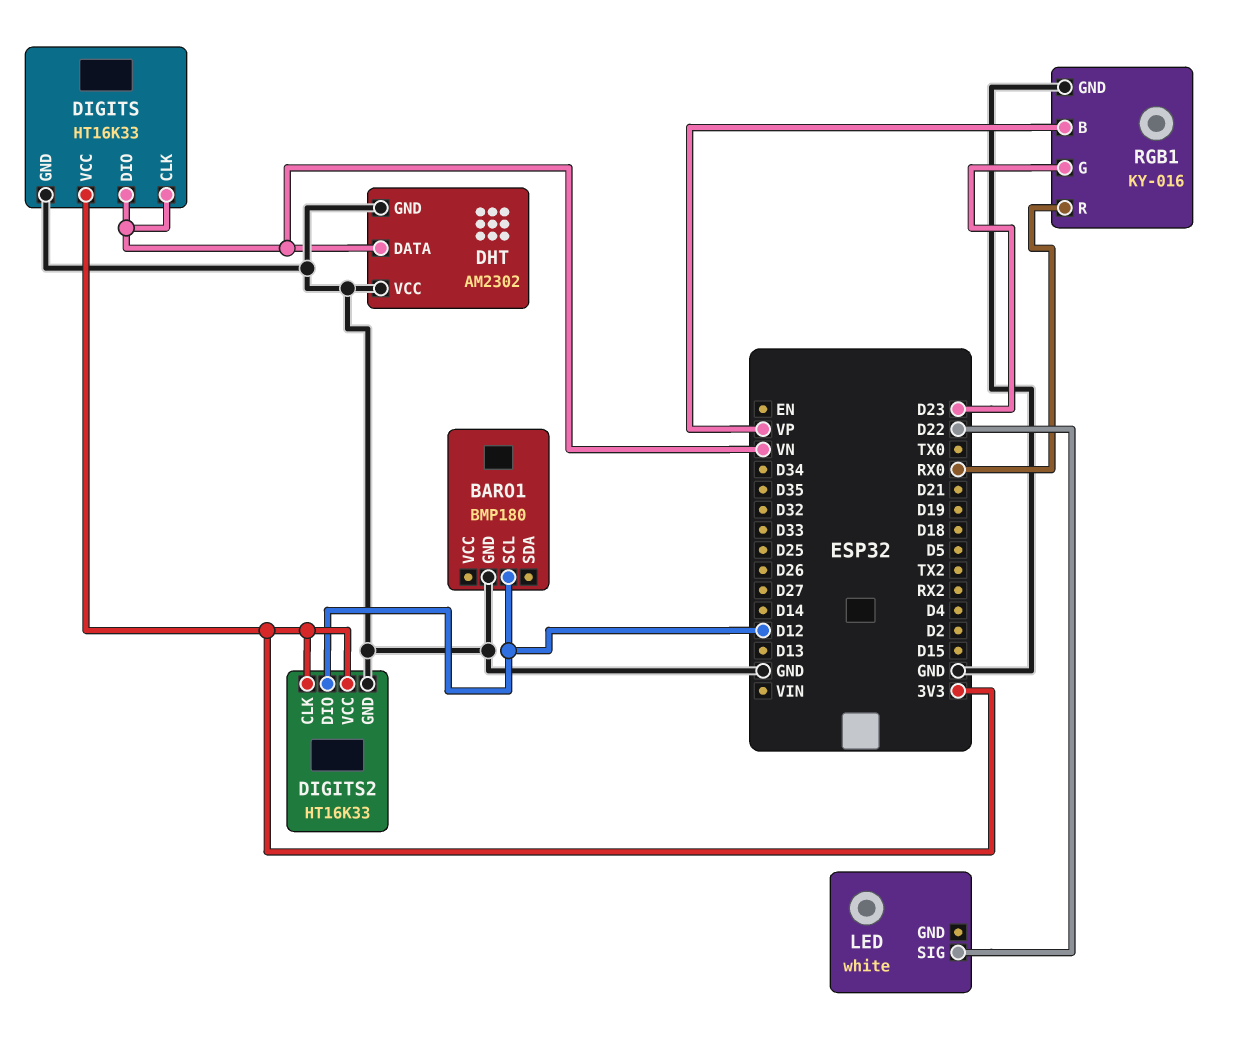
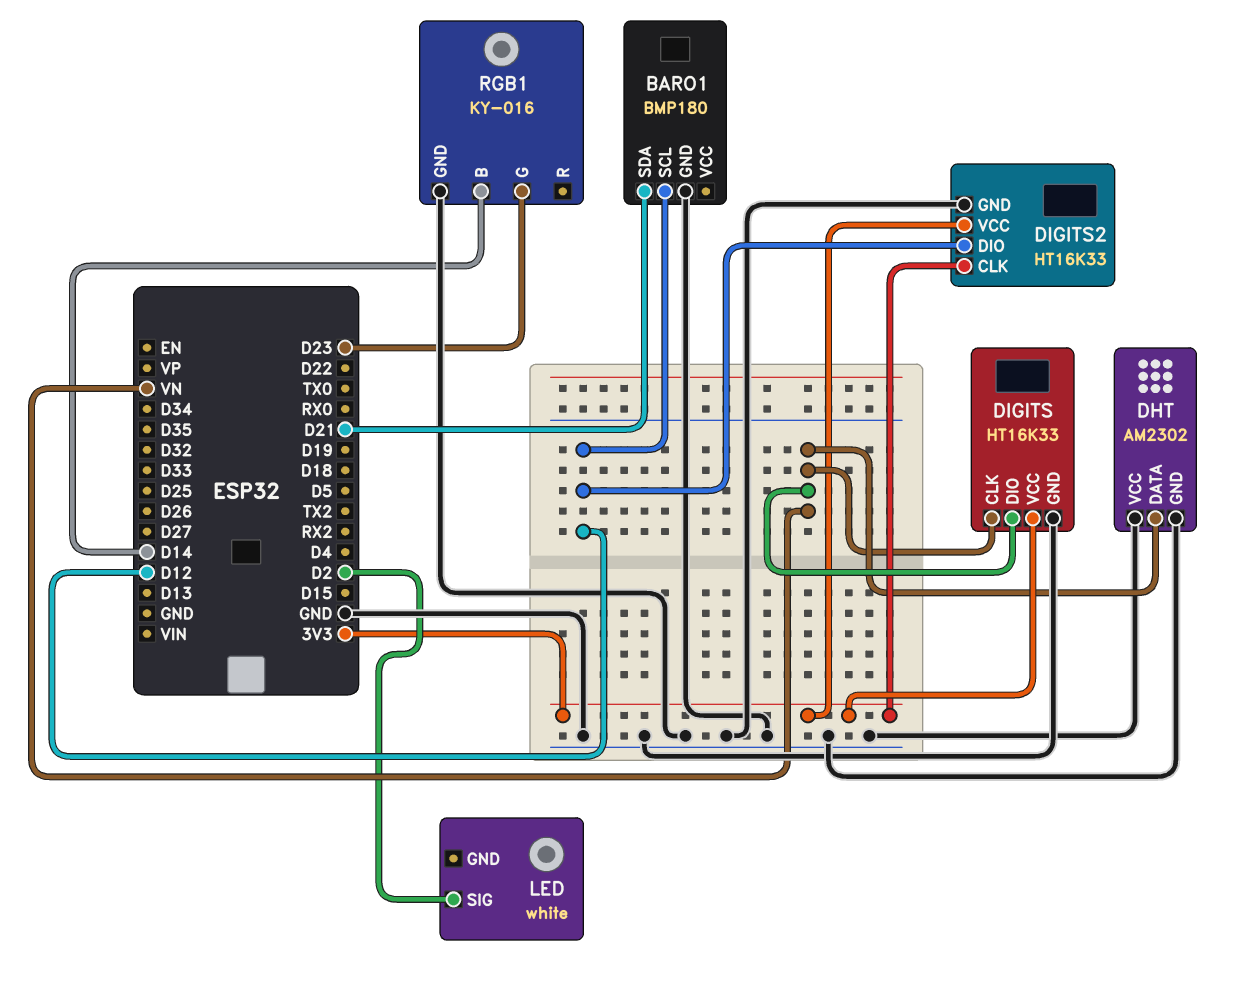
BARO1 pin SDA: none -> D21
LED pin SIG: D22 -> D2
RGB1 pin B: VP -> D14
RGB1 pin R: RX0 -> none

